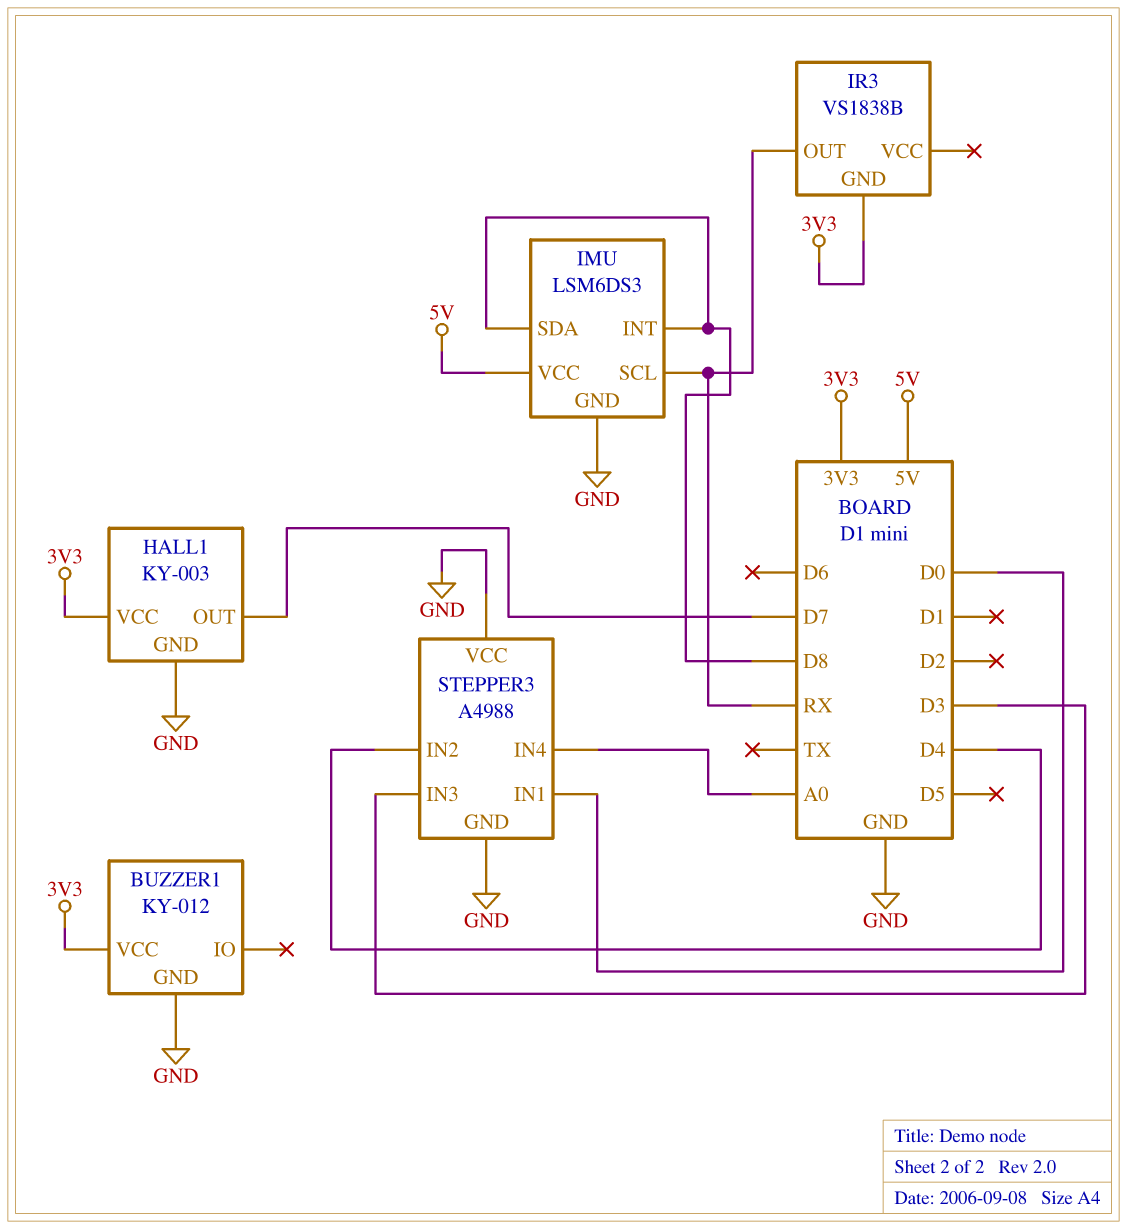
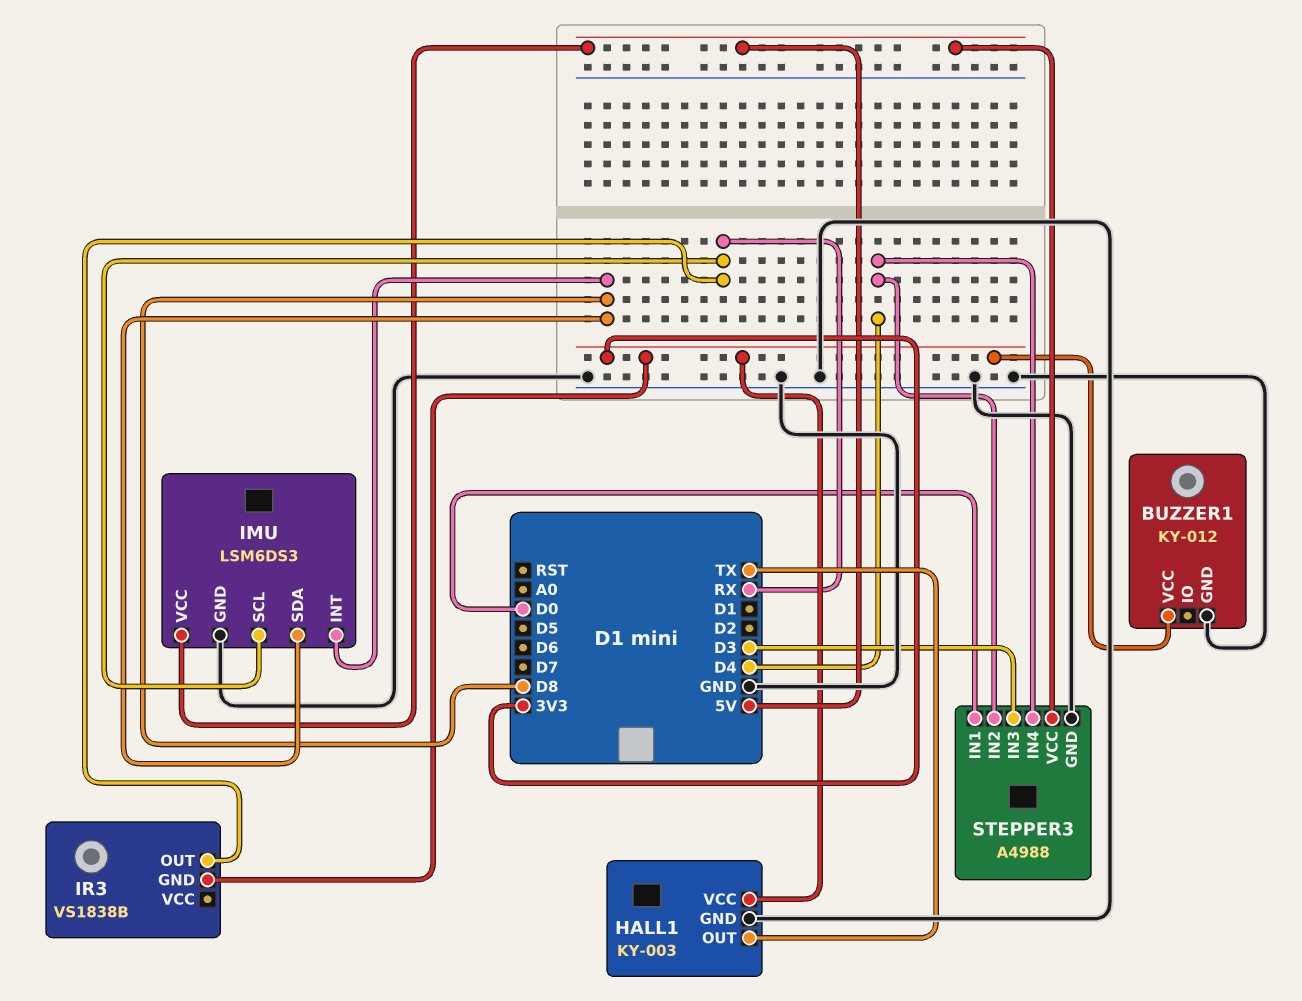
HALL1 pin OUT: D7 -> TX
STEPPER3 pin IN4: A0 -> D4
STEPPER3 pin VCC: GND -> 5V

